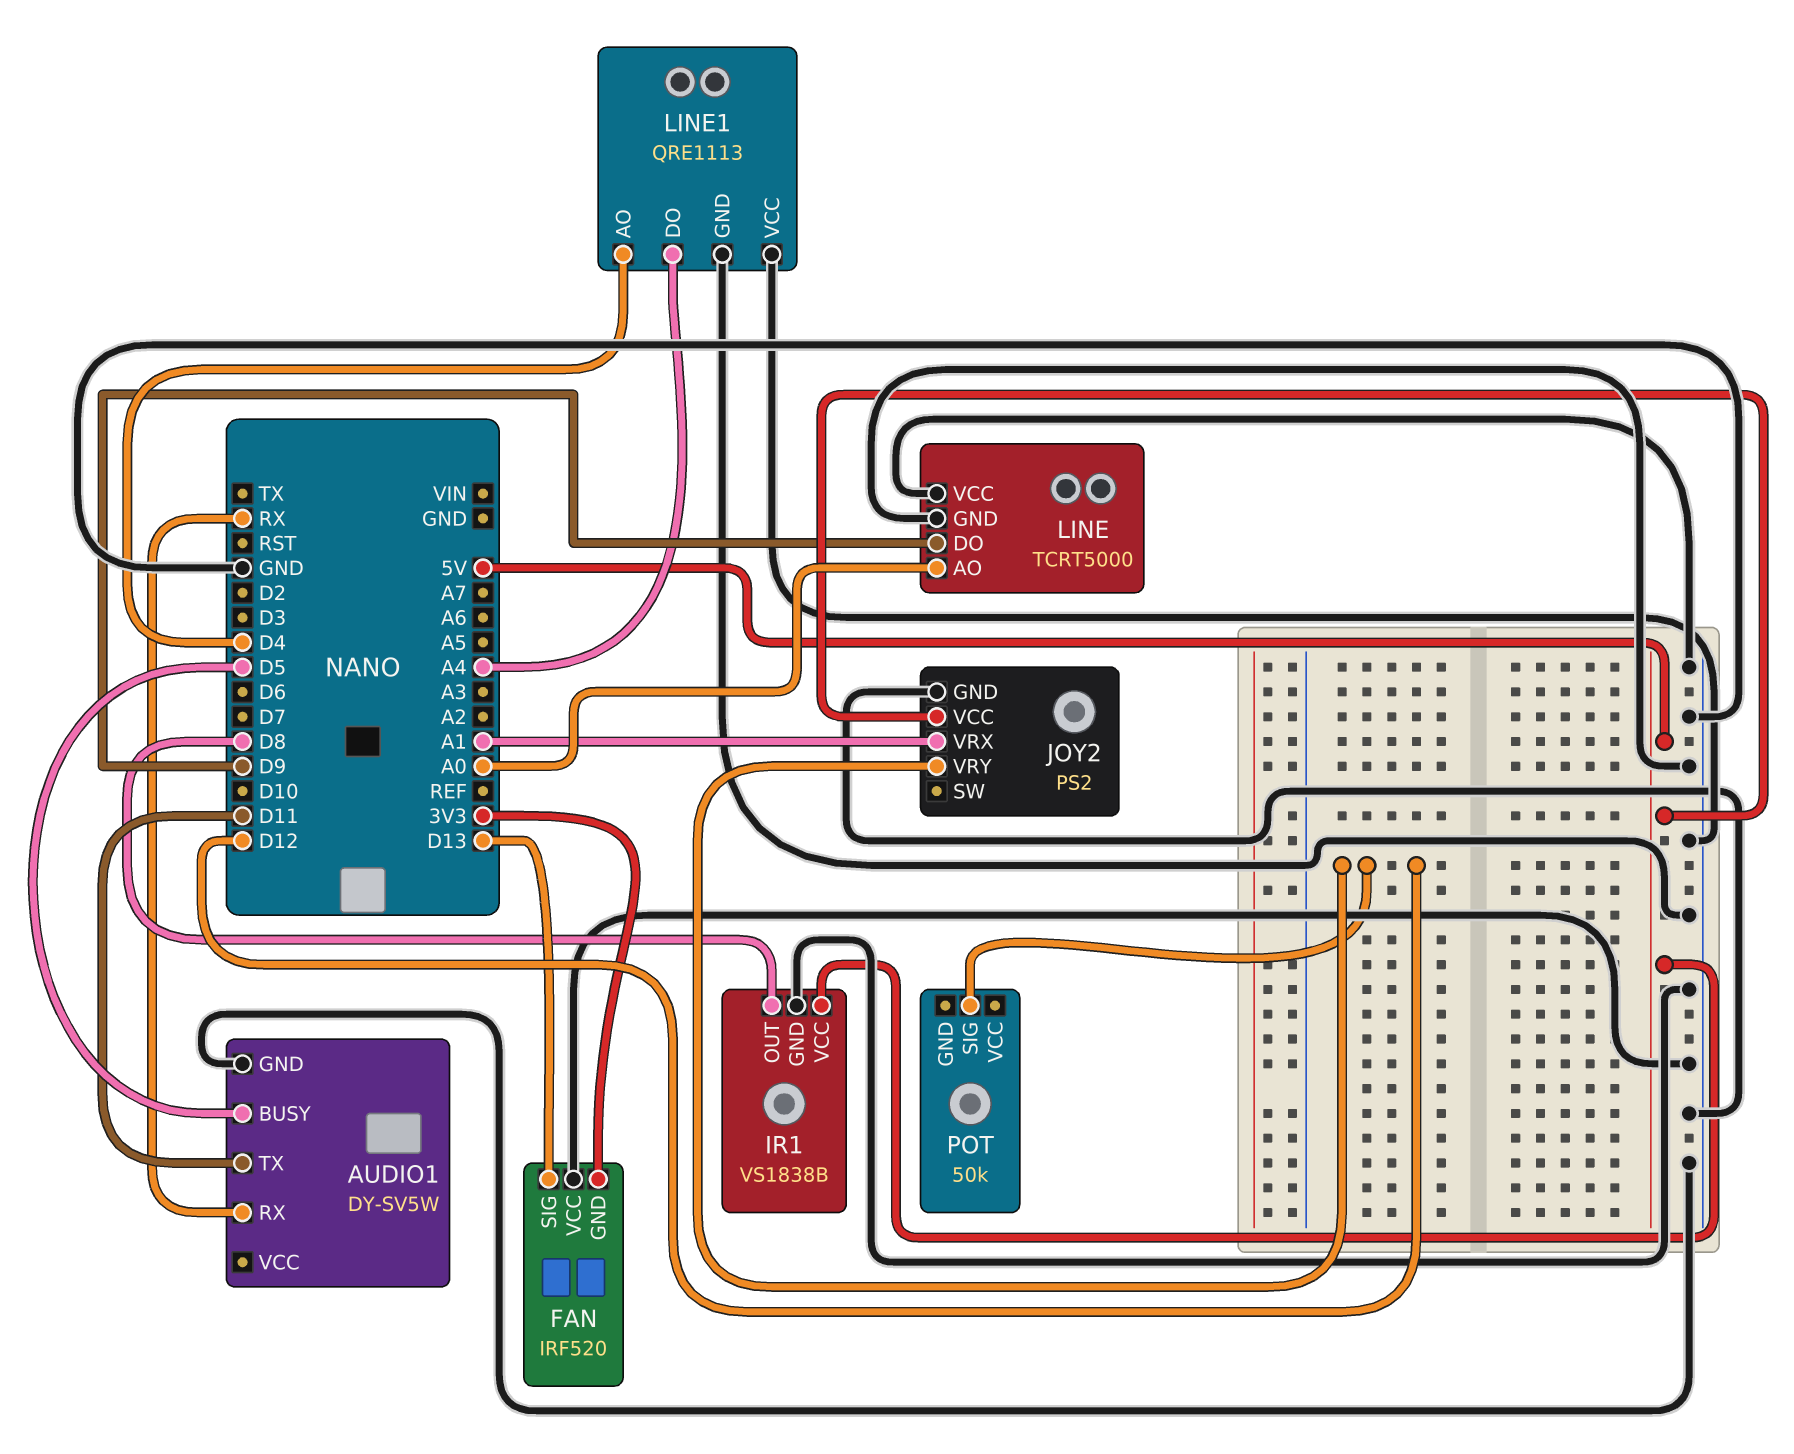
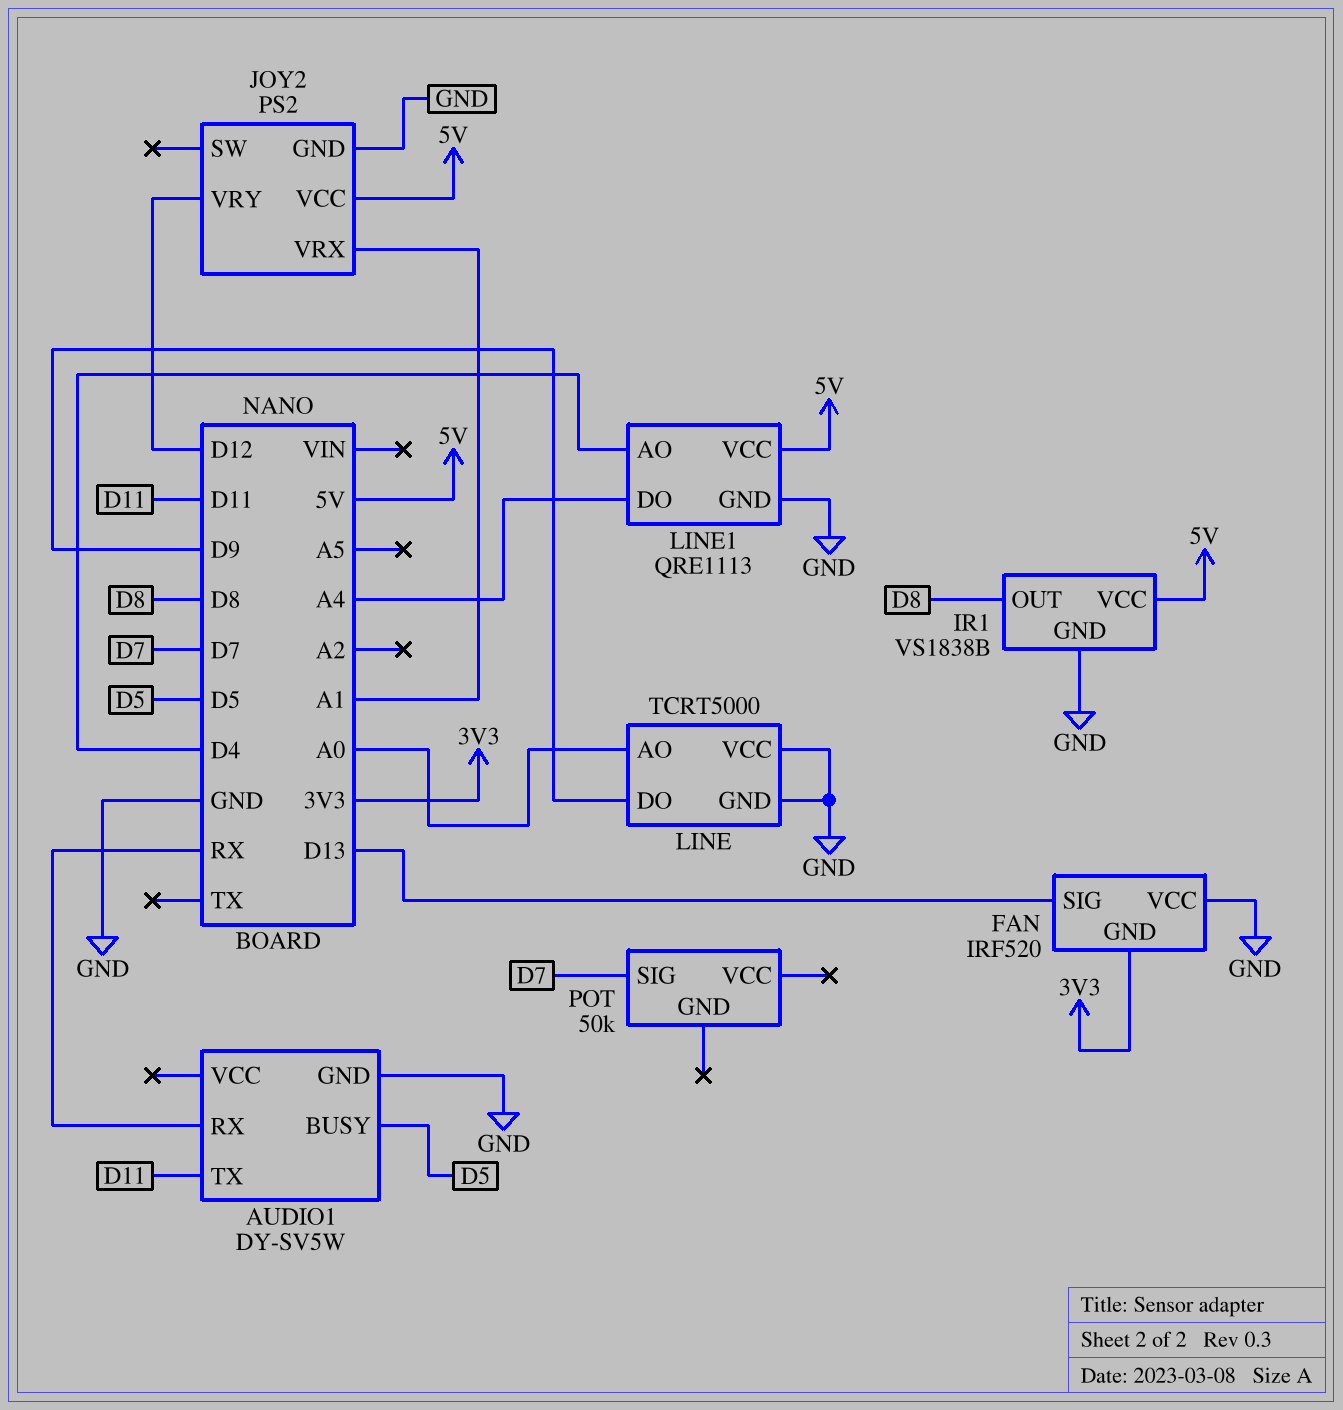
LINE1 pin VCC: GND -> 5V
POT pin SIG: D12 -> D7

